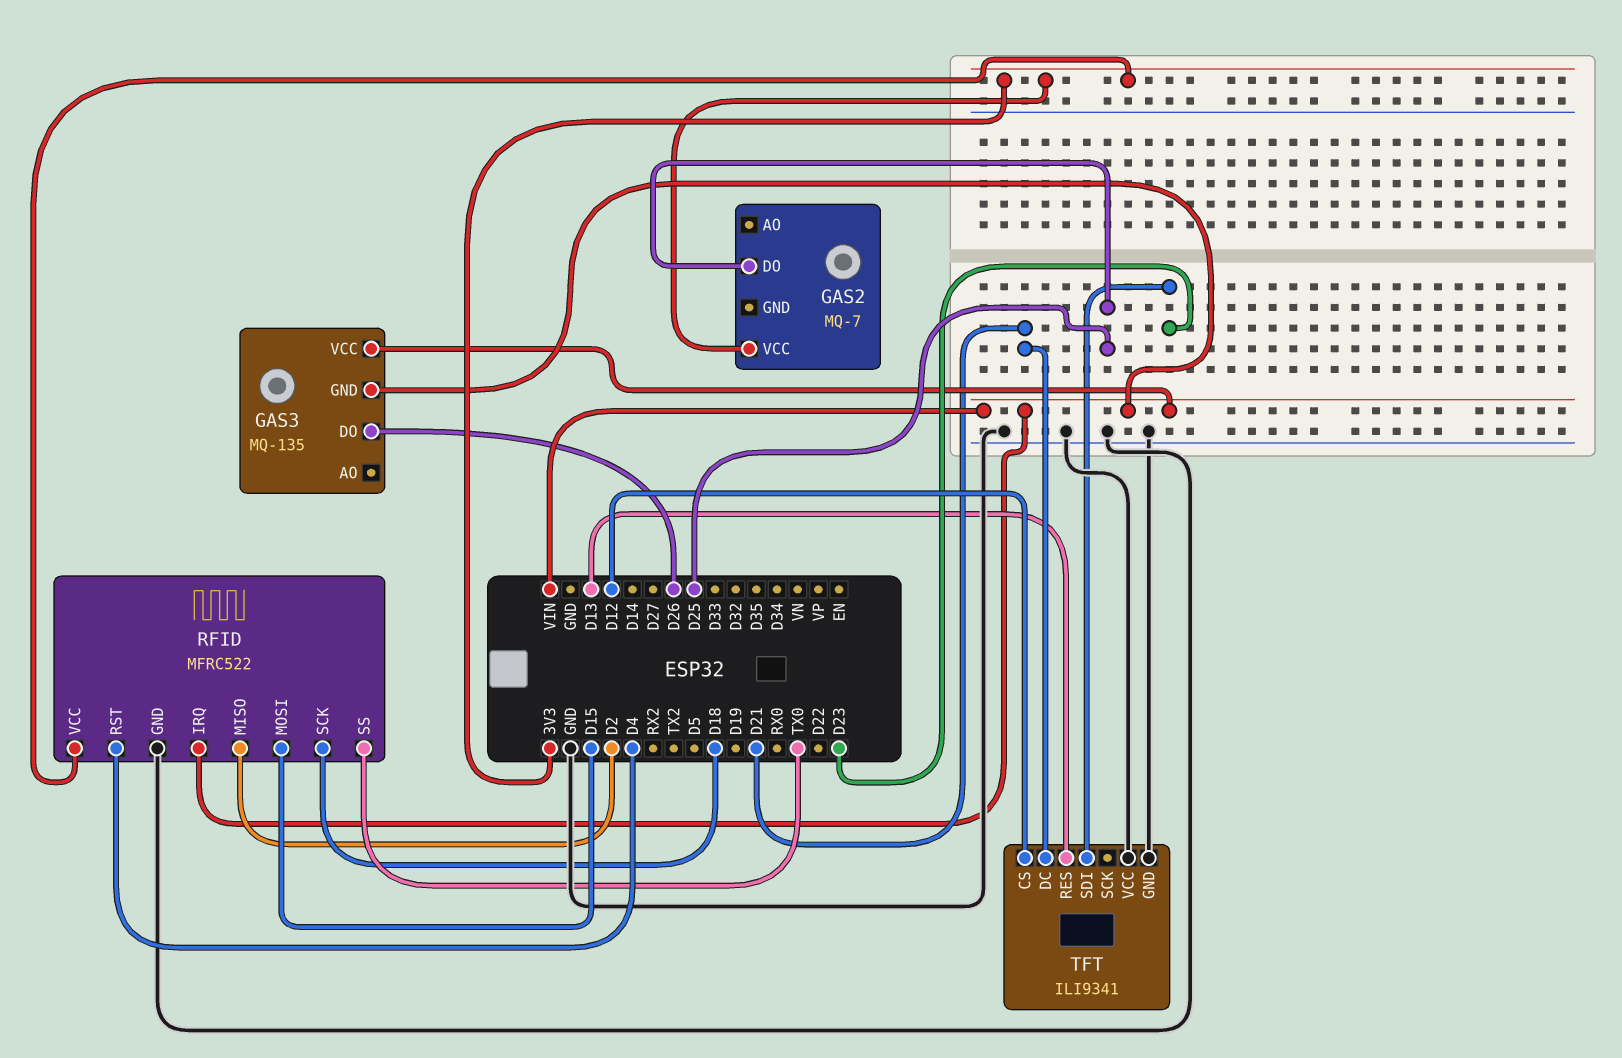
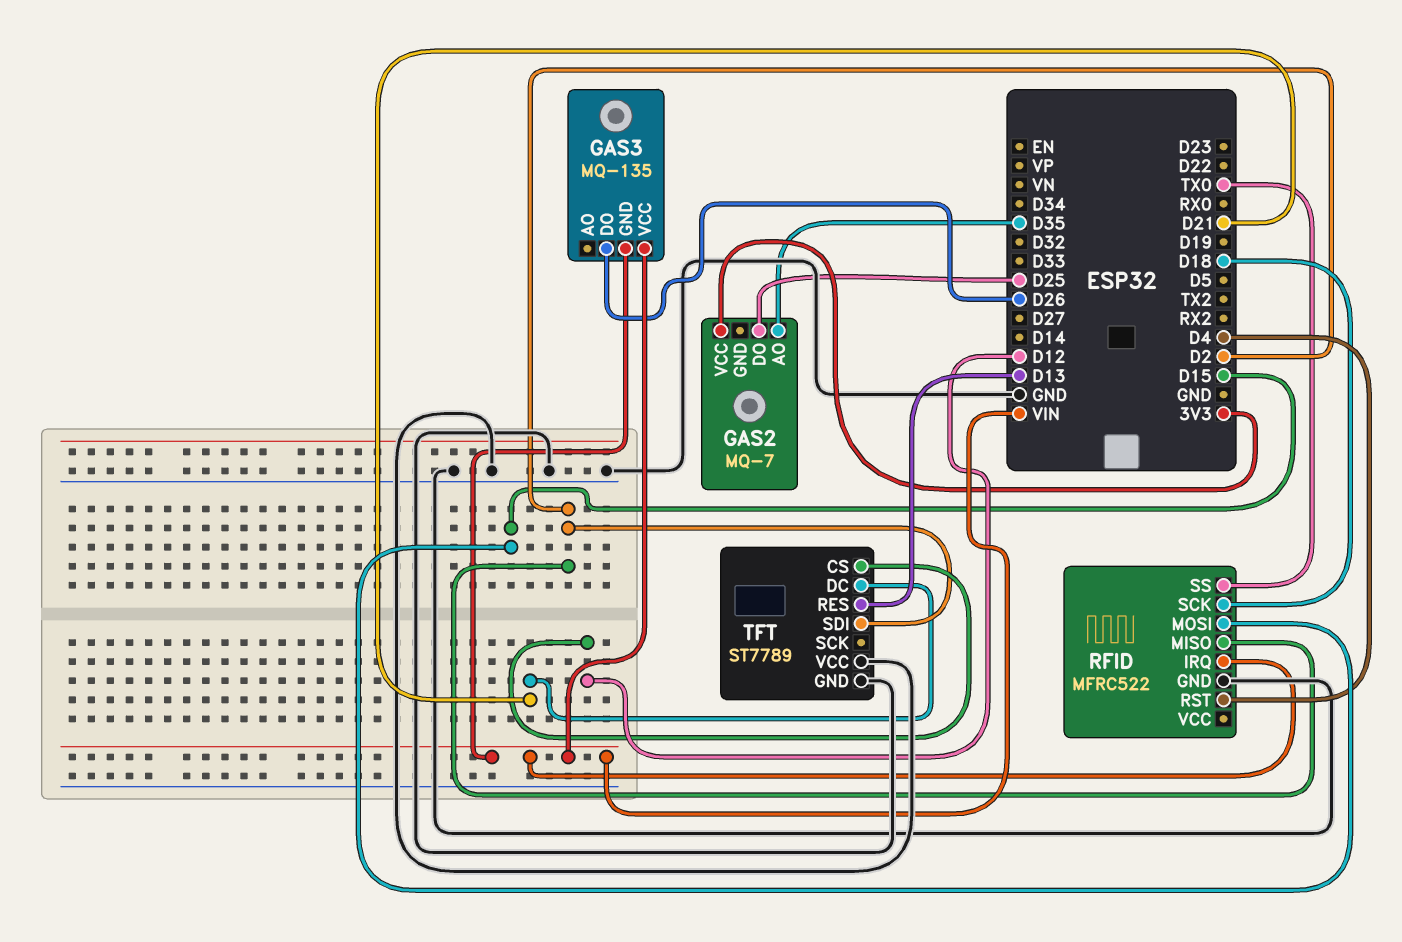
GAS2 pin AO: none -> D35
RFID pin VCC: 3V3 -> none
TFT: ILI9341 -> ST7789
TFT pin SDI: D23 -> D2

